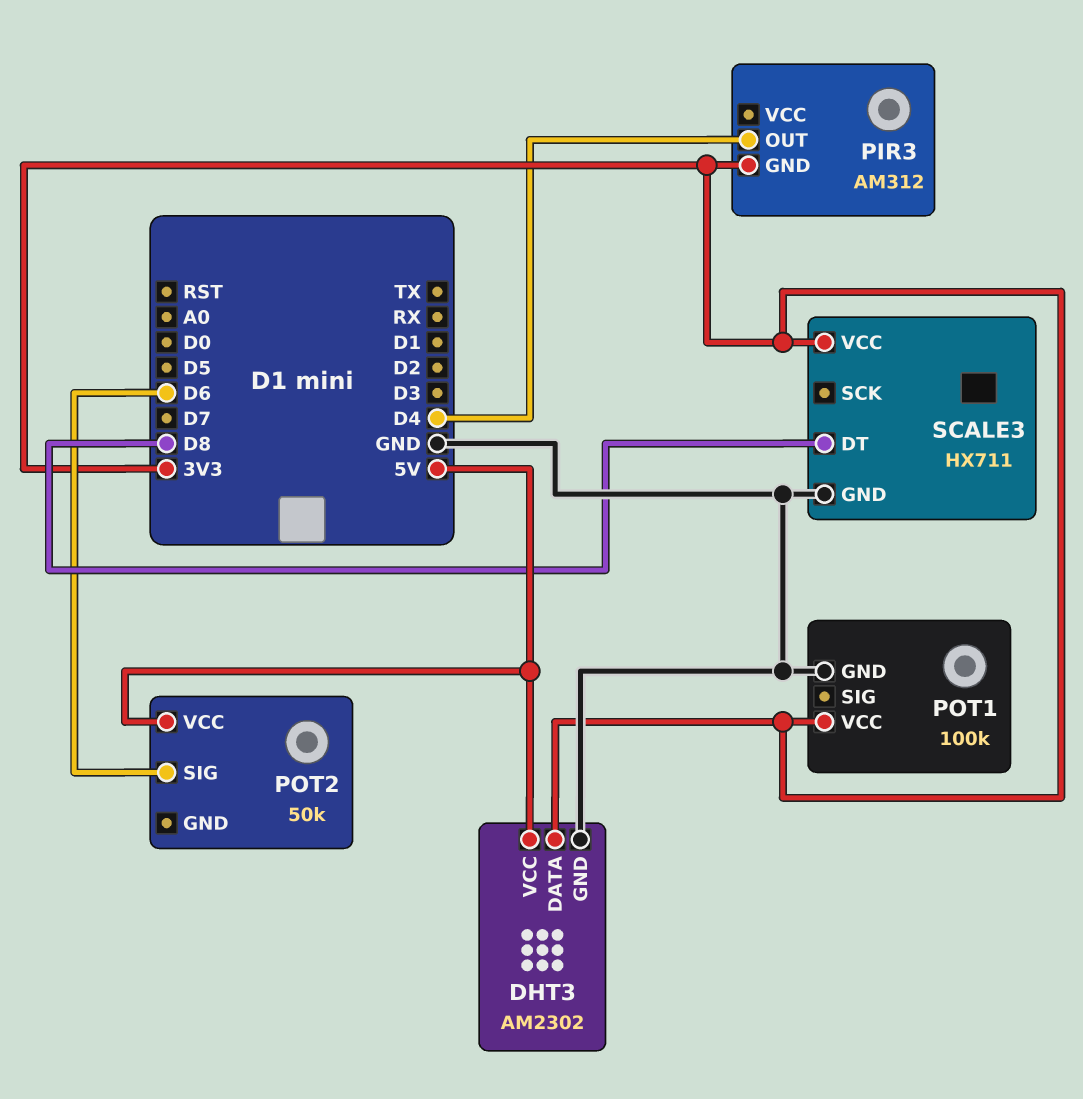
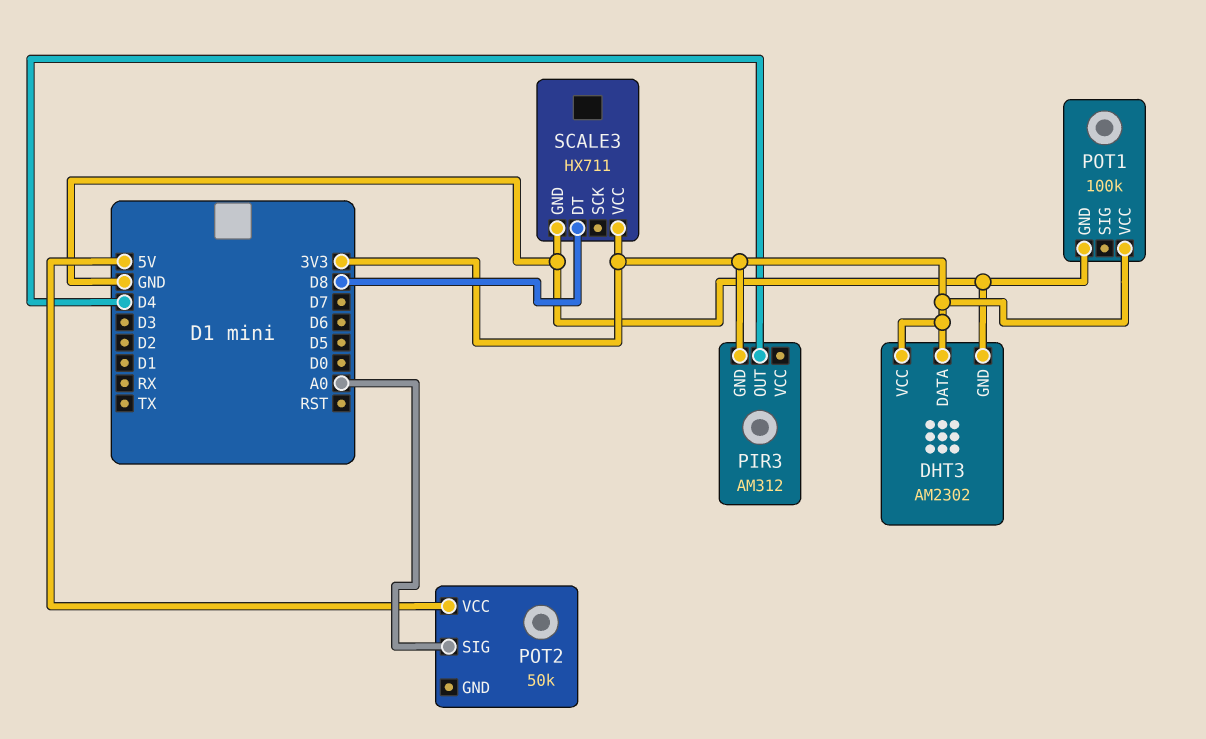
DHT3 pin VCC: 5V -> 3V3
POT2 pin SIG: D6 -> A0

